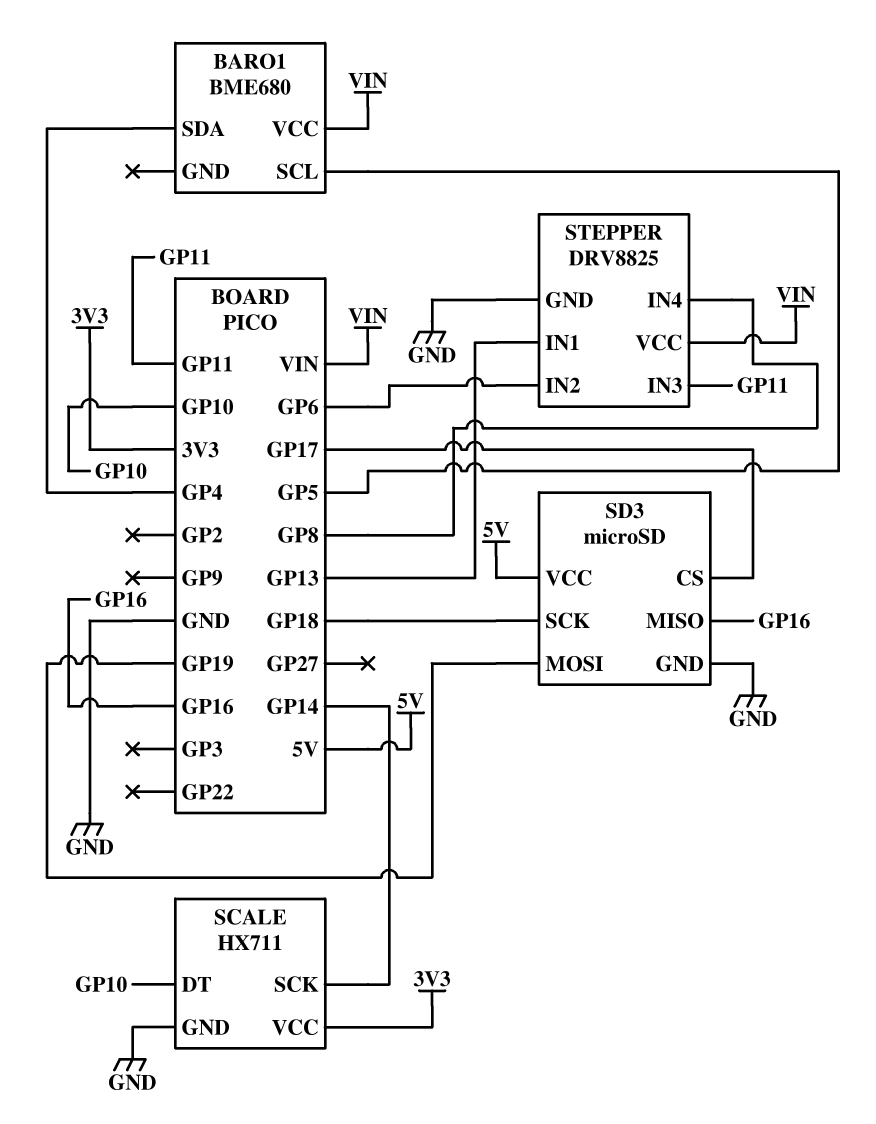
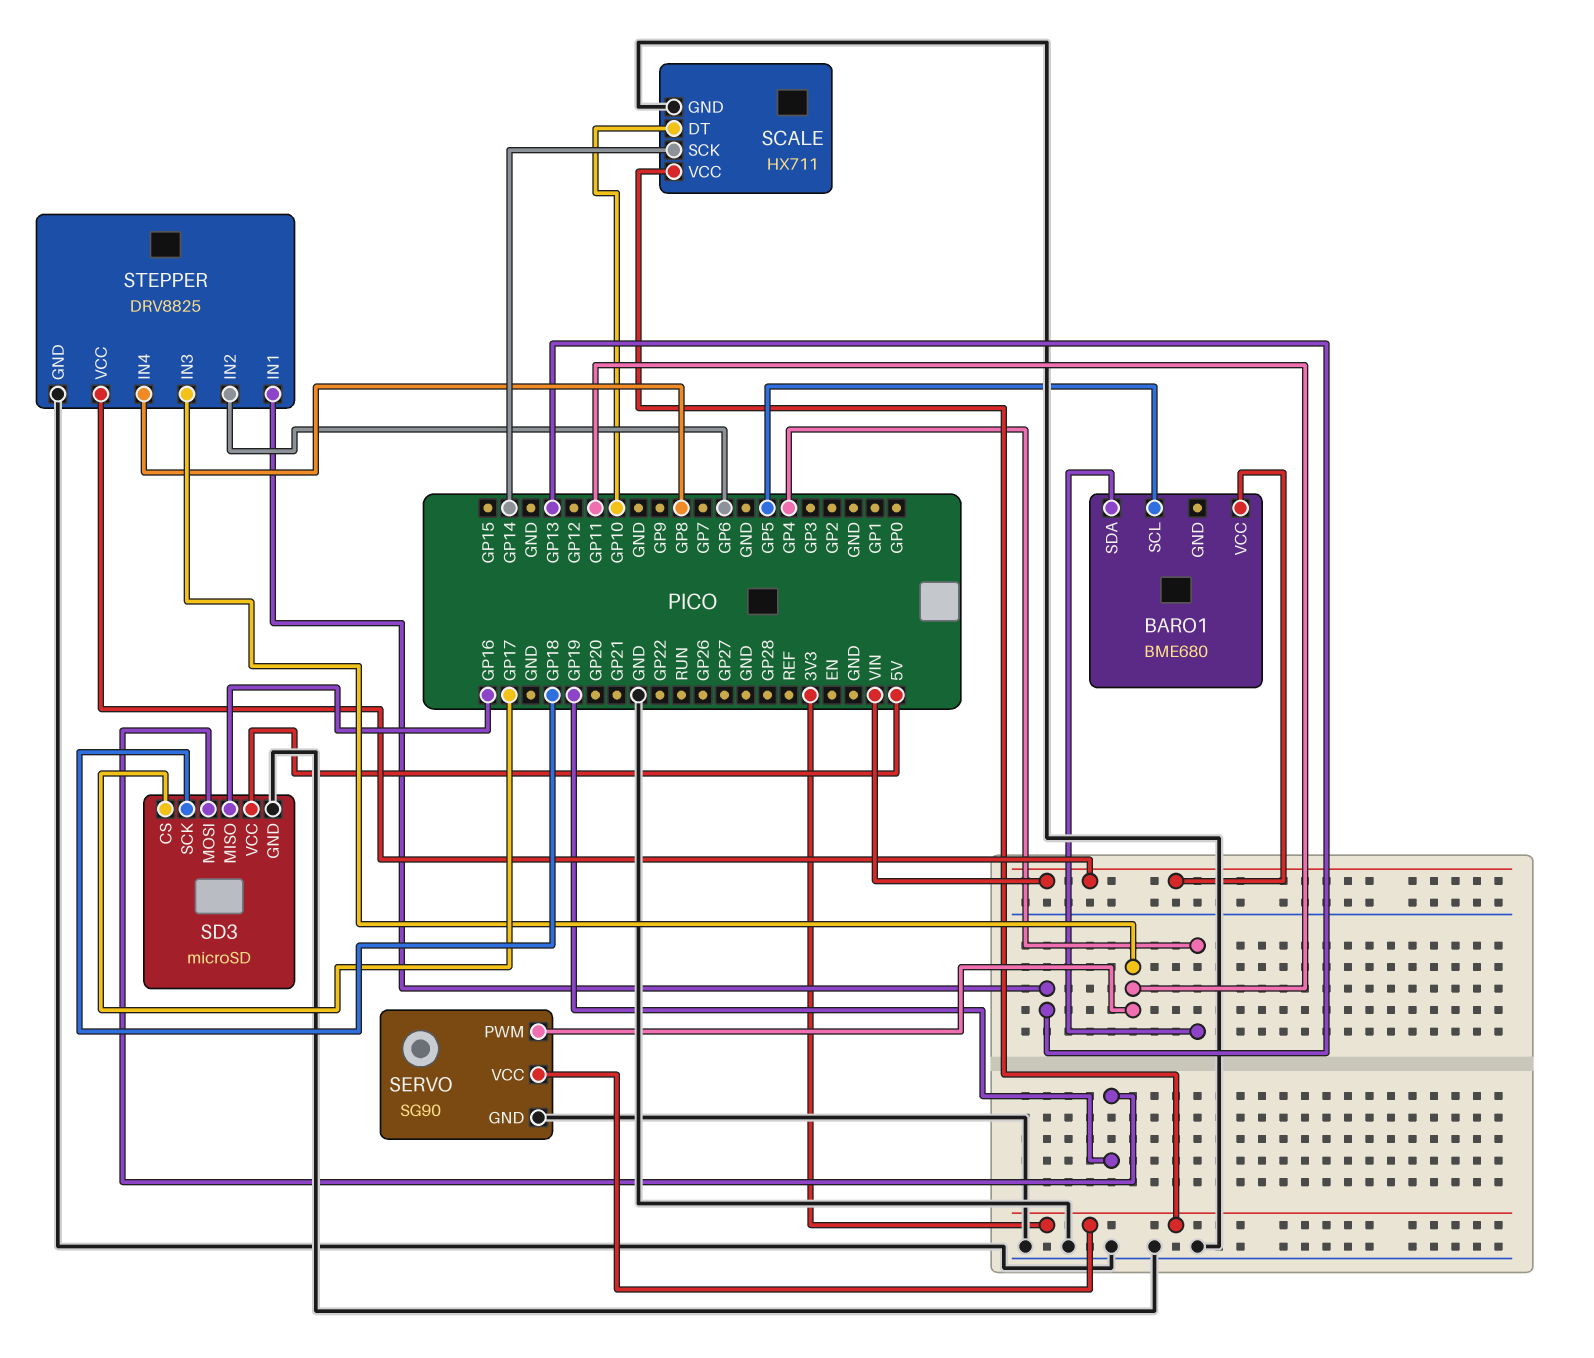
SERVO: none -> SG90
SERVO pin GND: none -> GND
SERVO pin PWM: none -> GP11
SERVO pin VCC: none -> 3V3

